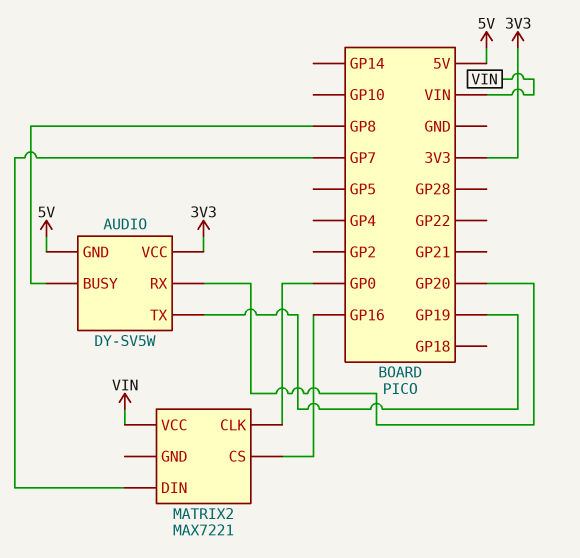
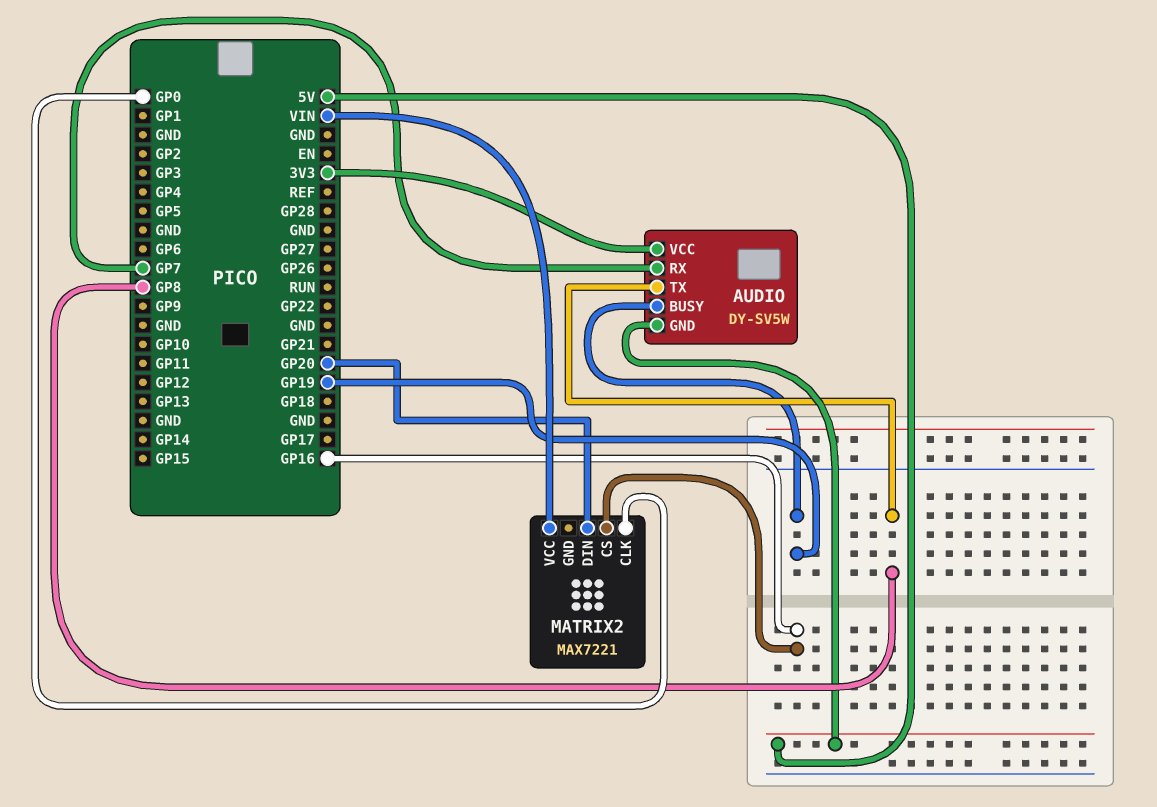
AUDIO pin BUSY: GP8 -> GP19
AUDIO pin RX: GP20 -> GP7
AUDIO pin TX: GP19 -> GP8
MATRIX2 pin DIN: GP7 -> GP20

